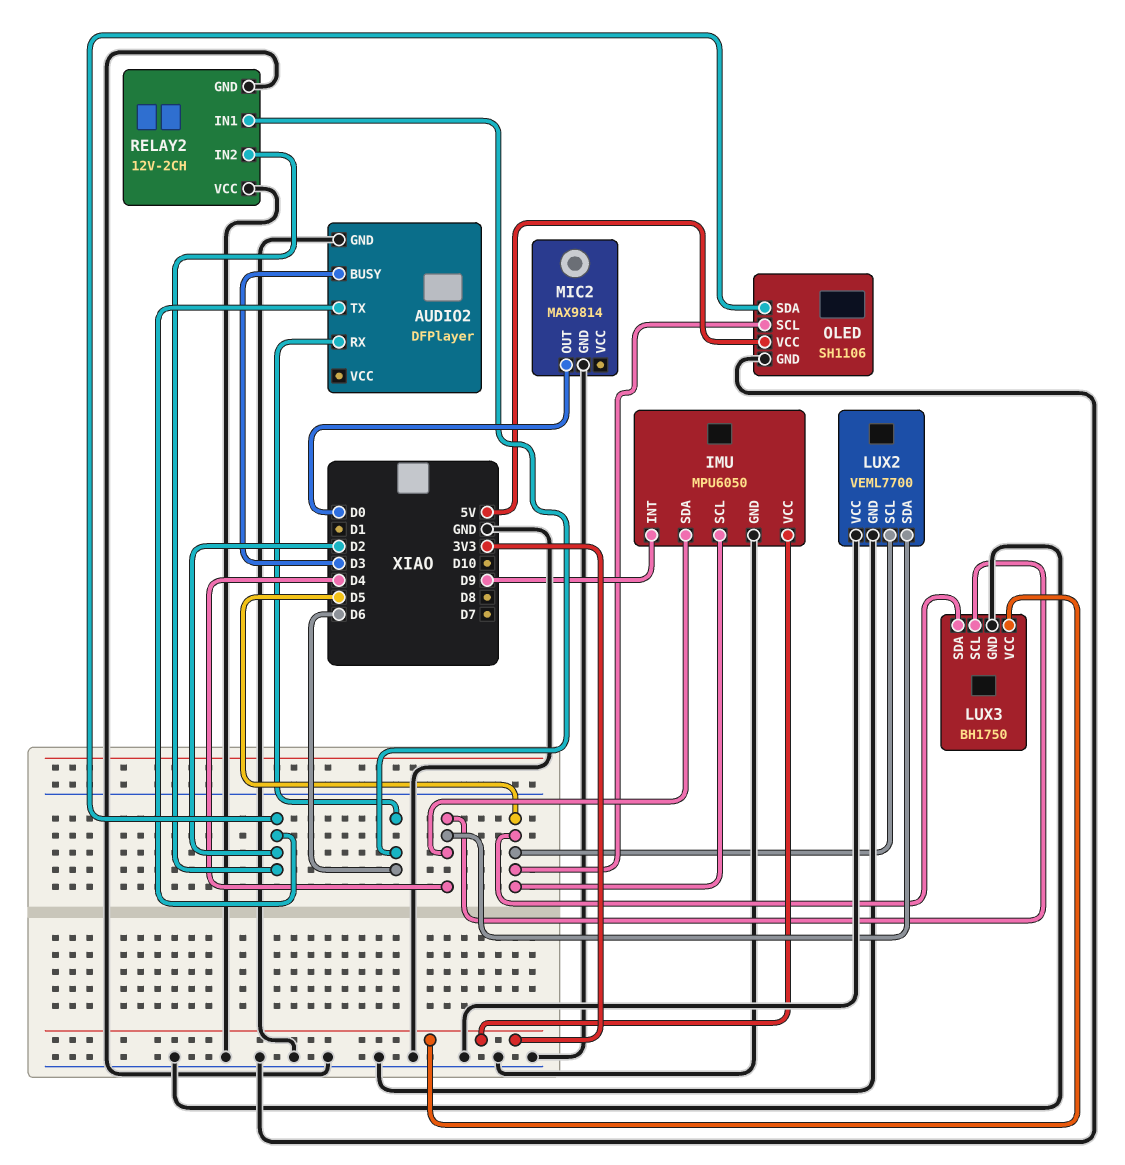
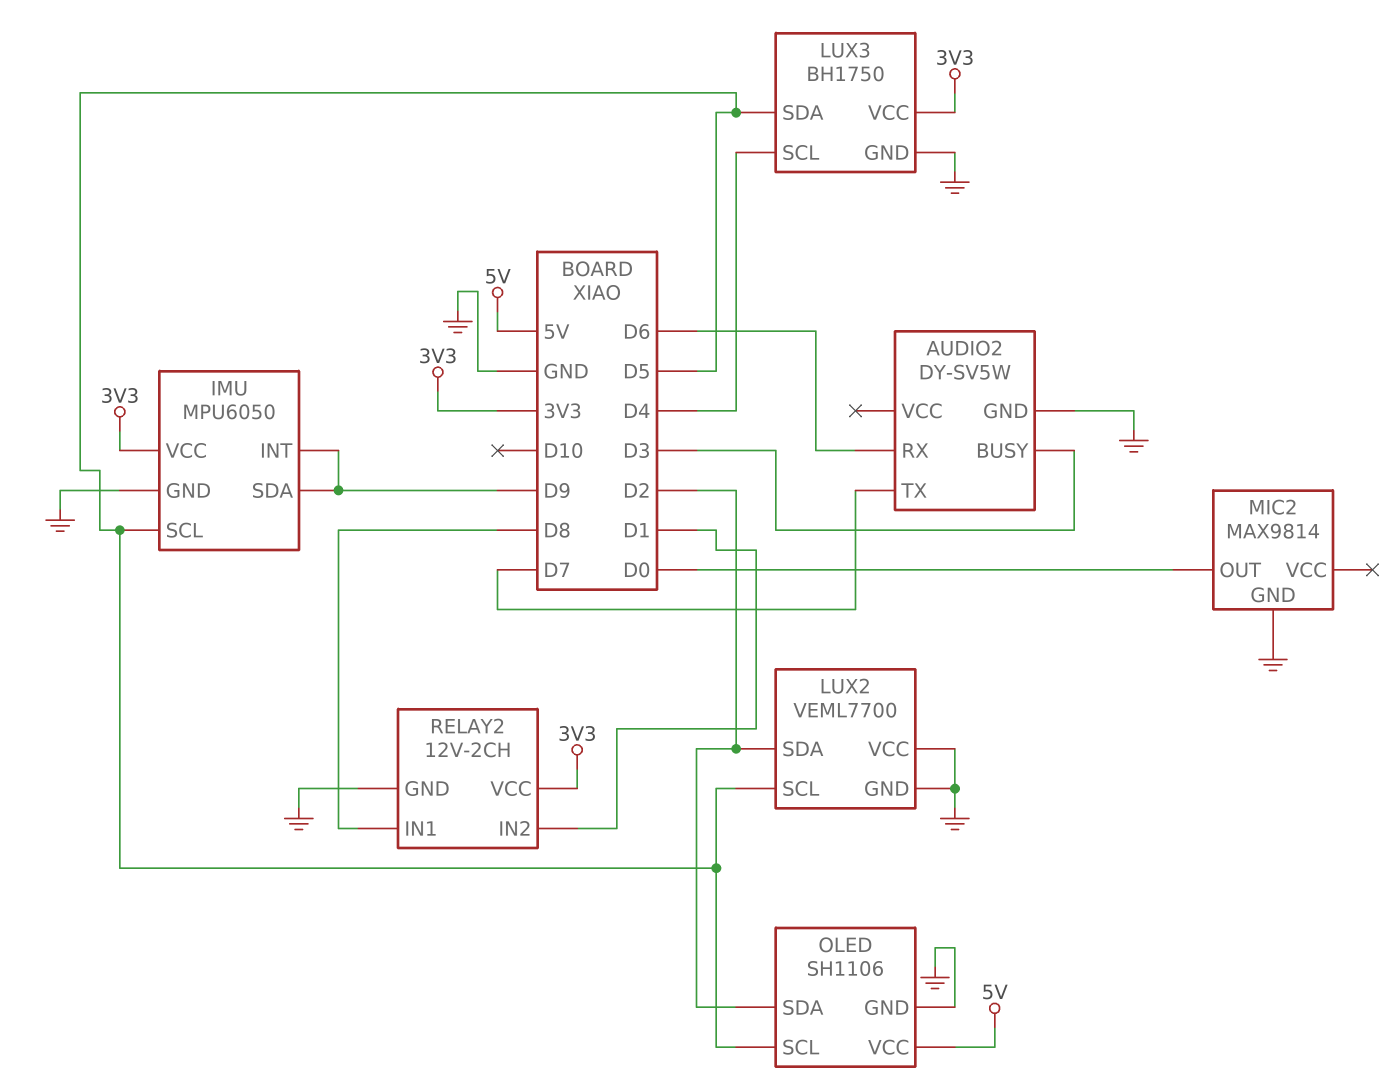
AUDIO2: DFPlayer -> DY-SV5W
AUDIO2 pin TX: D2 -> D7
IMU pin SDA: D4 -> D9
LUX2 pin SDA: D4 -> D2
RELAY2 pin IN1: D6 -> D8
RELAY2 pin IN2: D2 -> D1
RELAY2 pin VCC: GND -> 3V3

